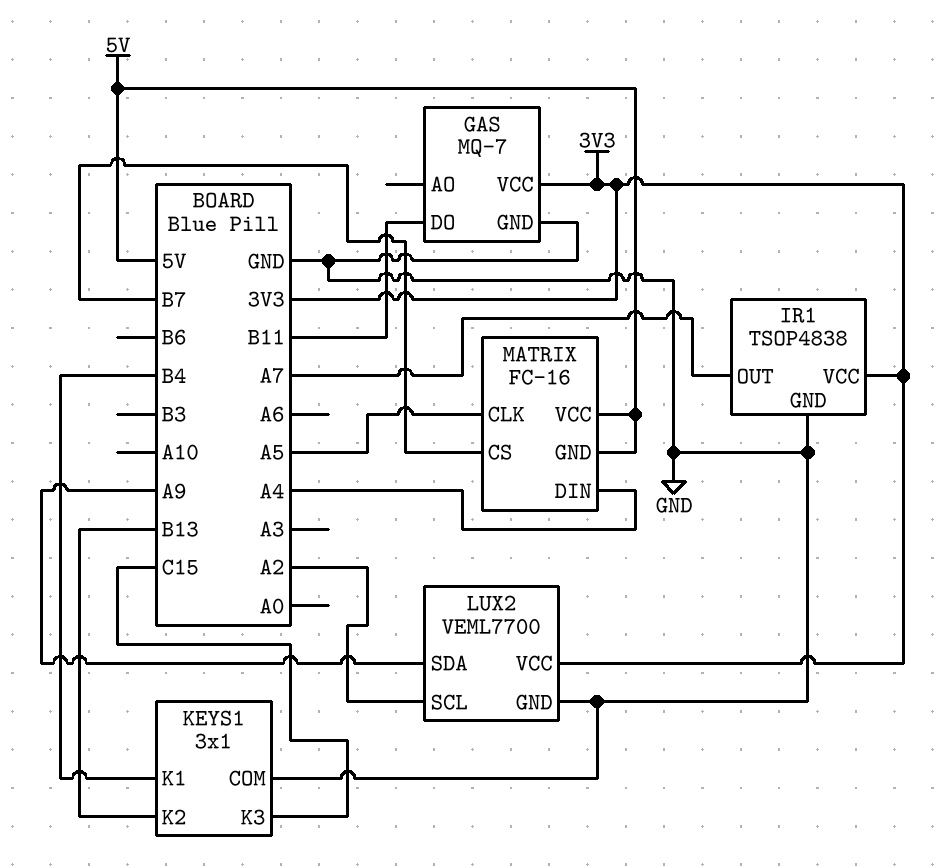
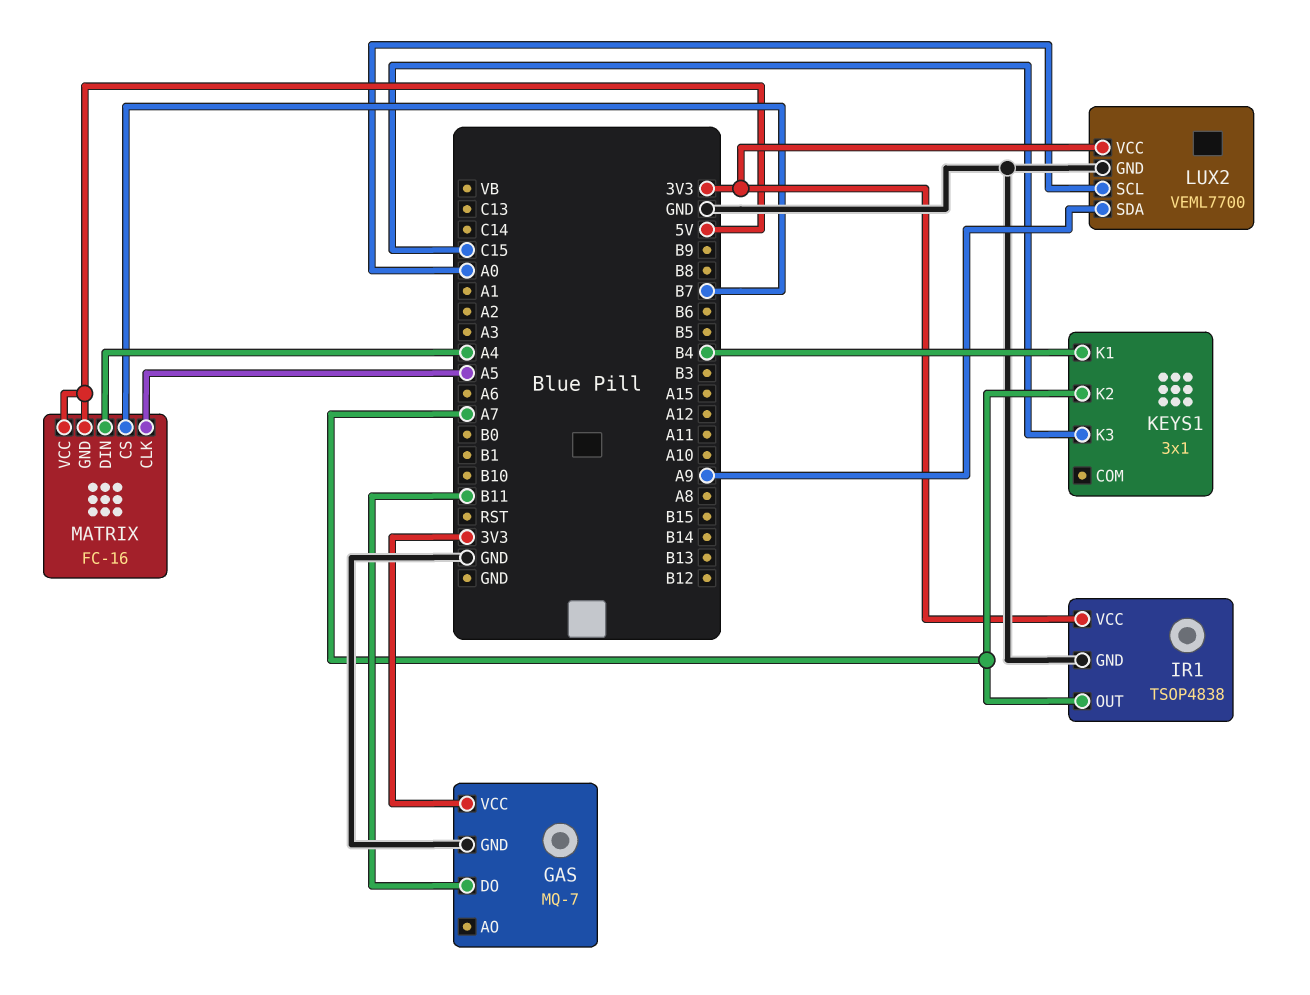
KEYS1 pin COM: GND -> none
KEYS1 pin K2: B13 -> A7
LUX2 pin SCL: A2 -> A0

